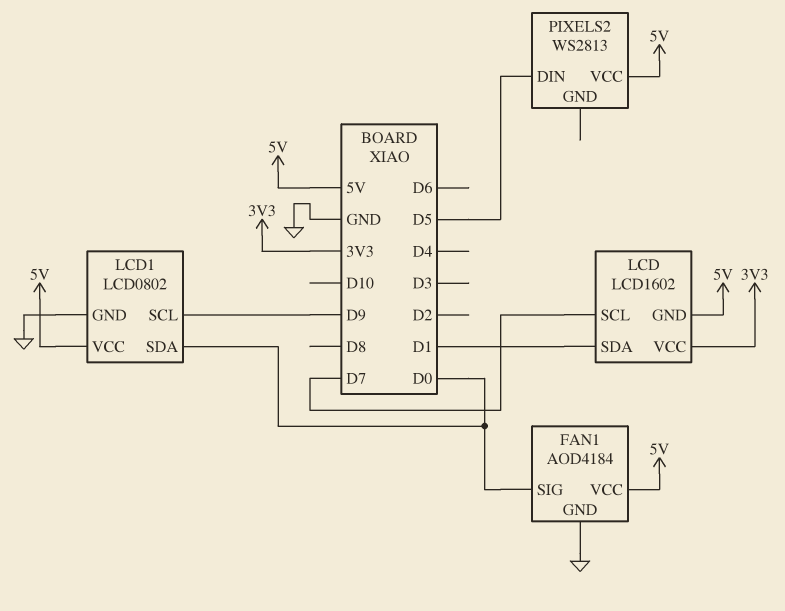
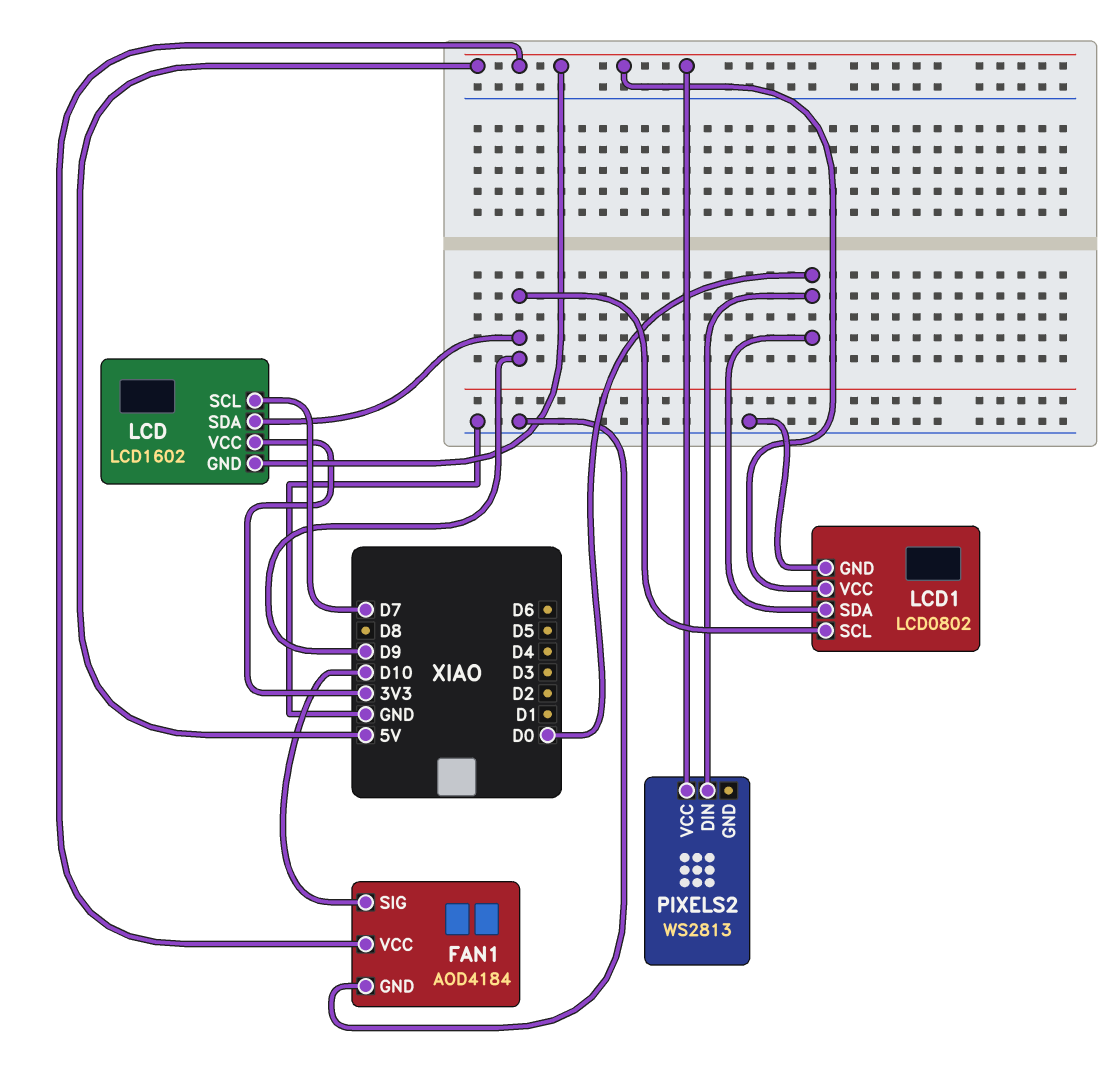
FAN1 pin SIG: D0 -> D10
LCD pin SDA: D1 -> D9
PIXELS2 pin DIN: D5 -> D0

